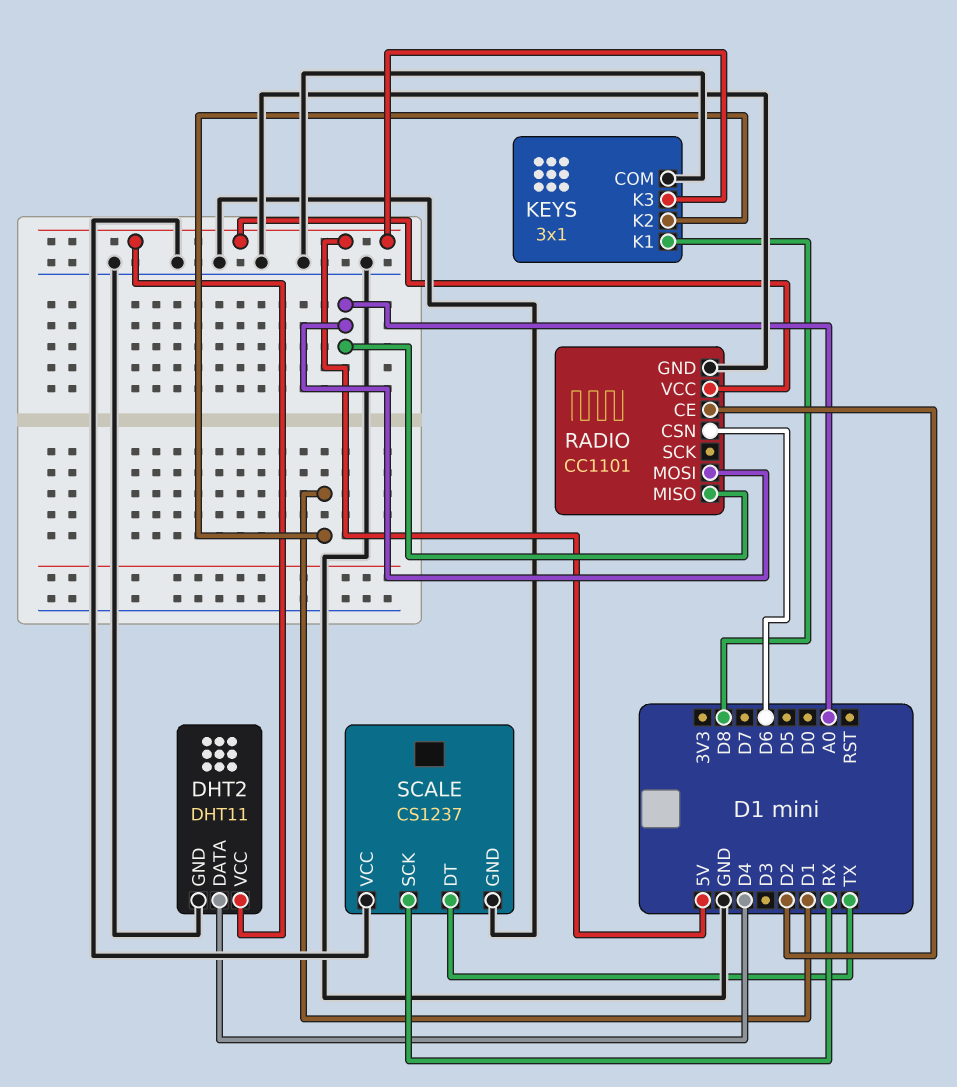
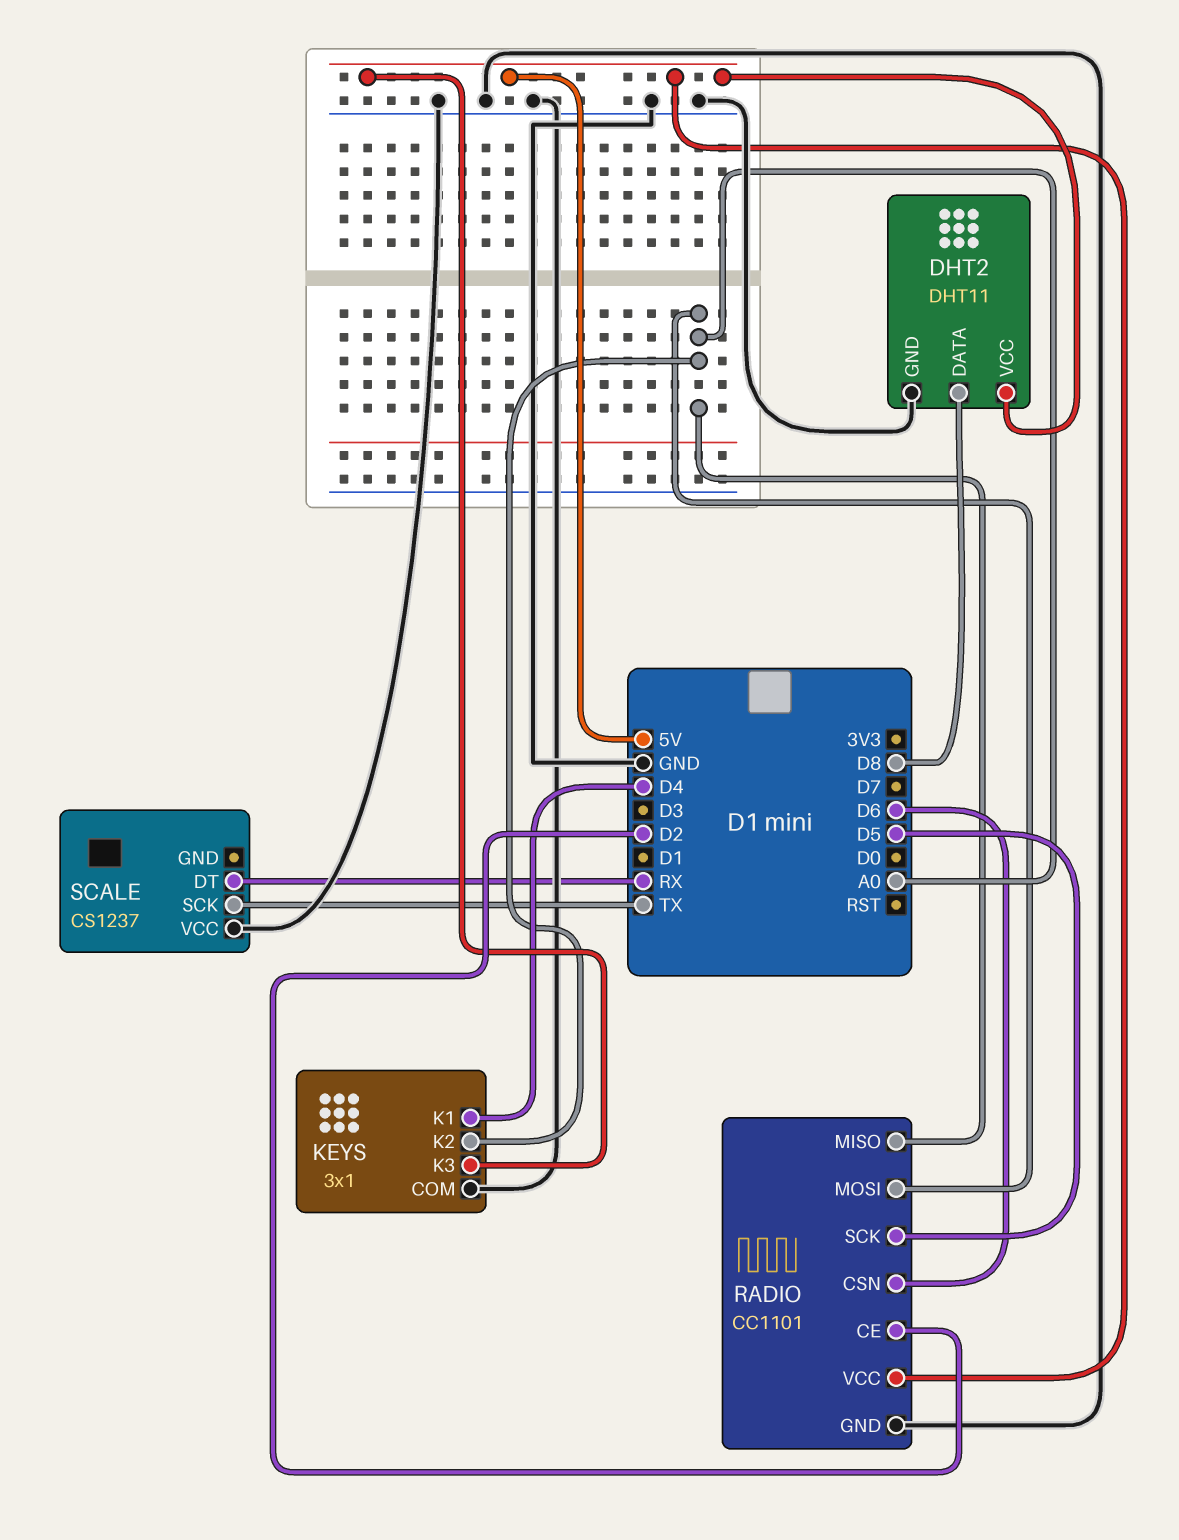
DHT2 pin DATA: D4 -> D8
KEYS pin K1: D8 -> D4
KEYS pin K2: D1 -> A0
RADIO pin SCK: none -> D5
SCALE pin DT: TX -> RX
SCALE pin GND: GND -> none
SCALE pin SCK: RX -> TX

